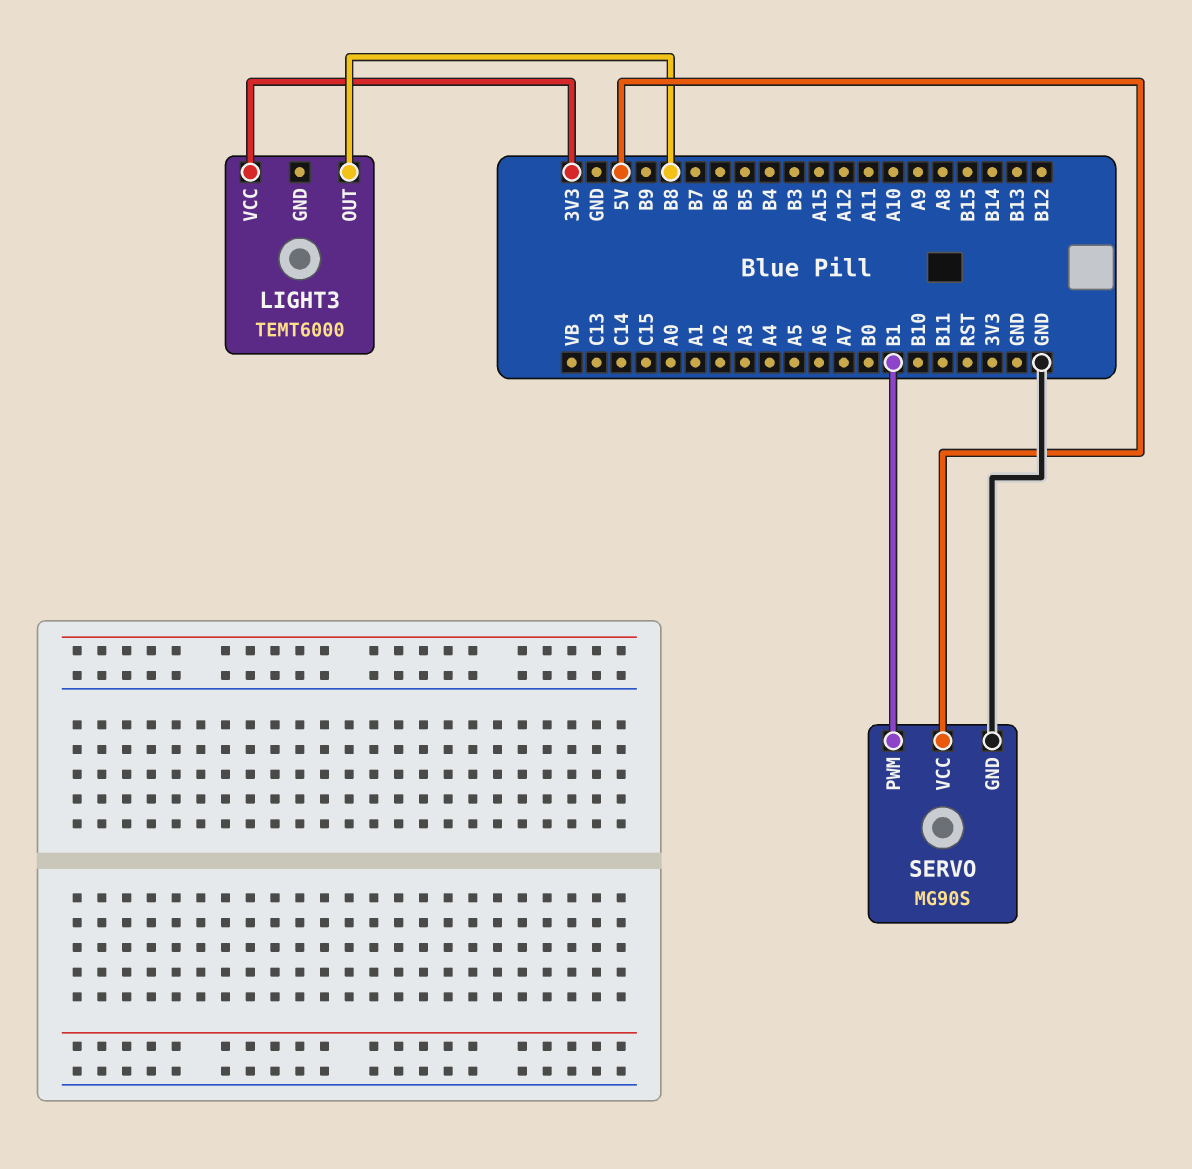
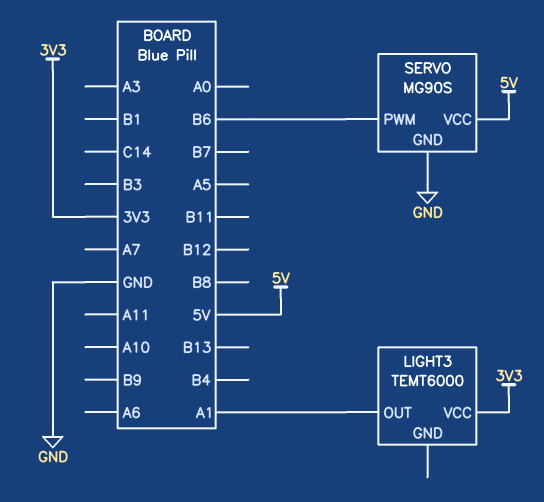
LIGHT3 pin OUT: B8 -> A1
SERVO pin PWM: B1 -> B6

